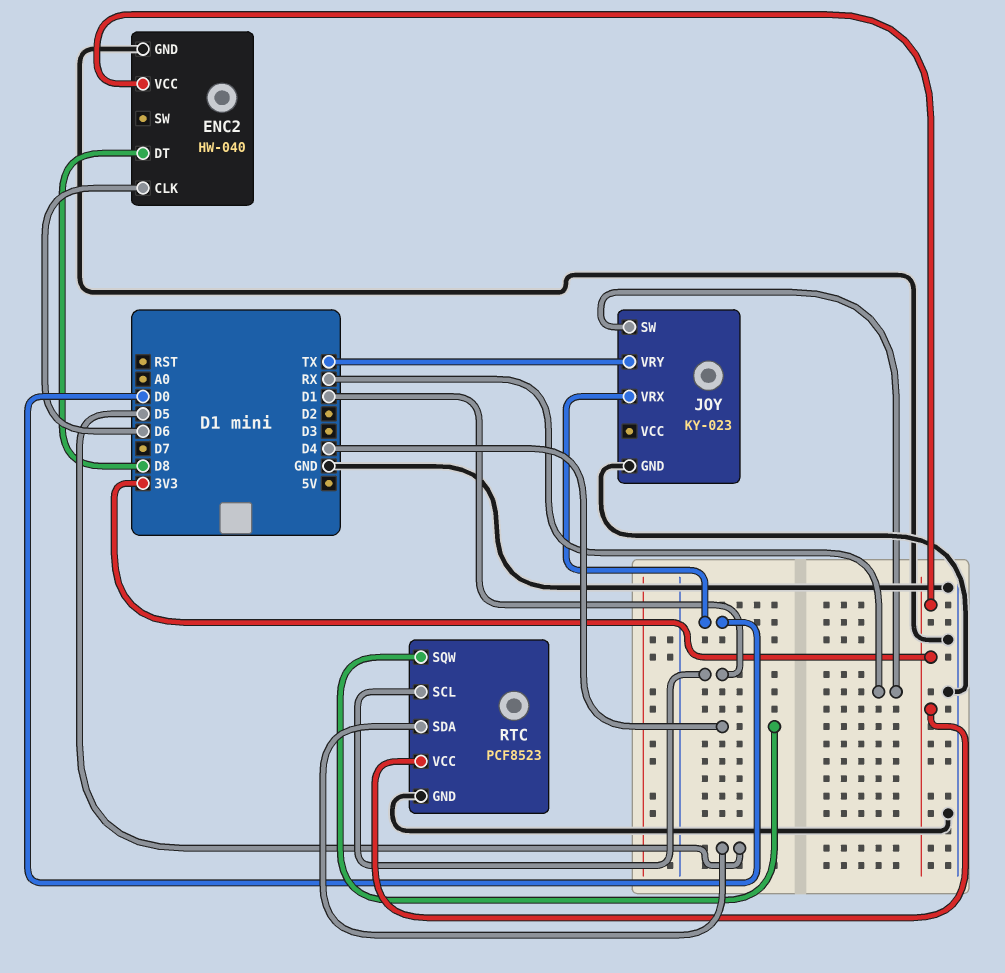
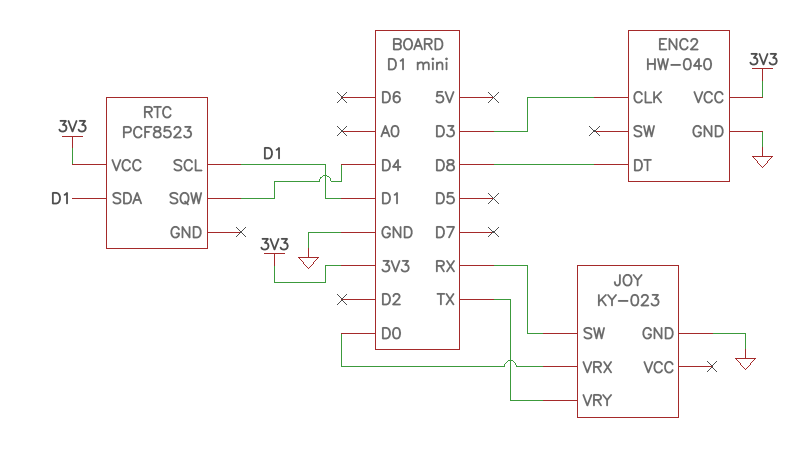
ENC2 pin CLK: D6 -> D3
RTC pin GND: GND -> none
RTC pin SDA: D5 -> D1

